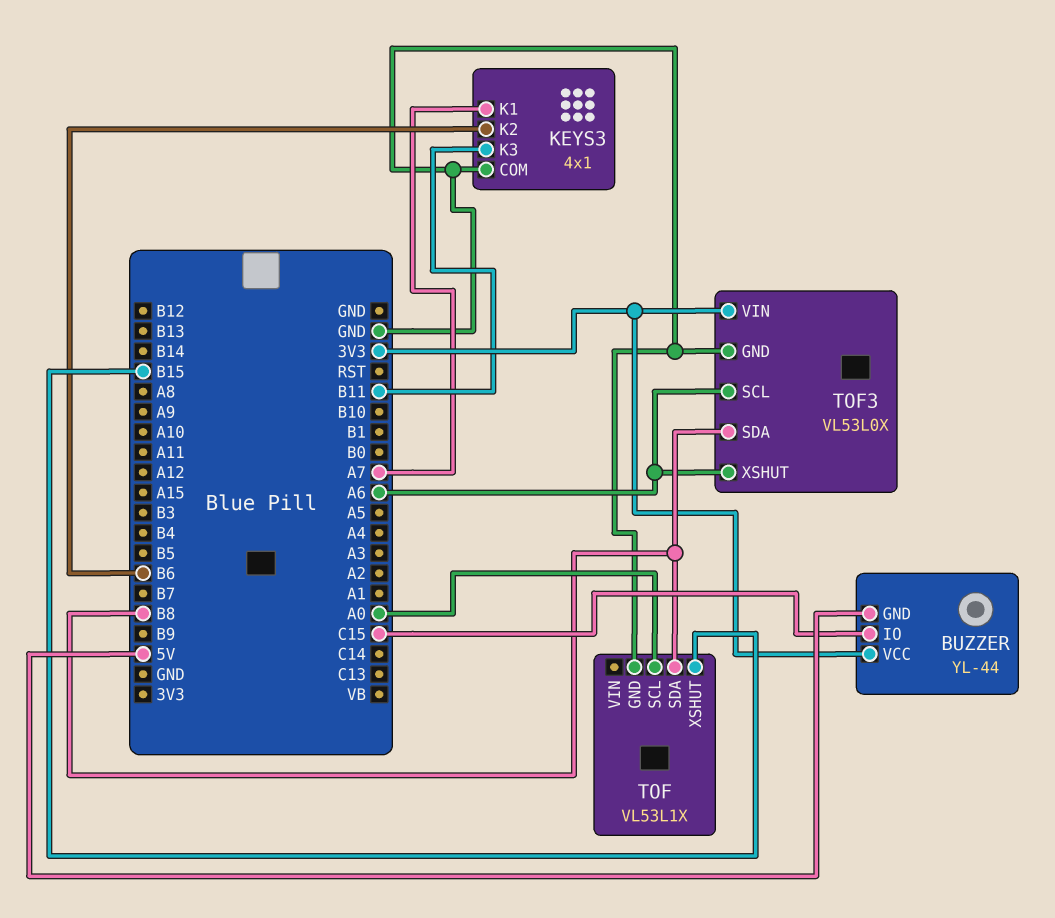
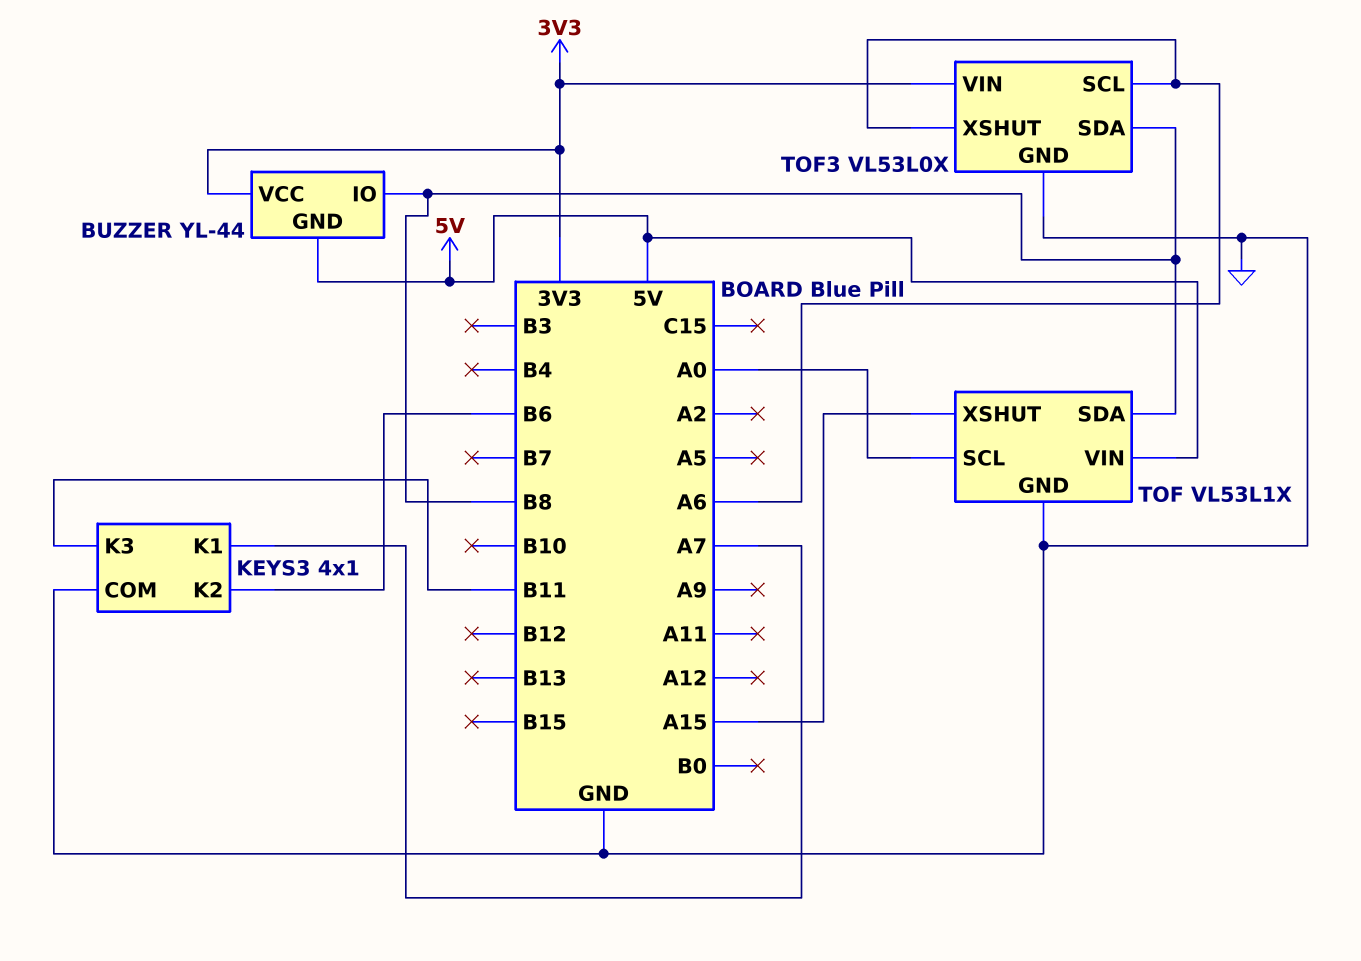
BUZZER pin IO: C15 -> B8
TOF pin VIN: none -> 5V
TOF pin XSHUT: B15 -> A15

